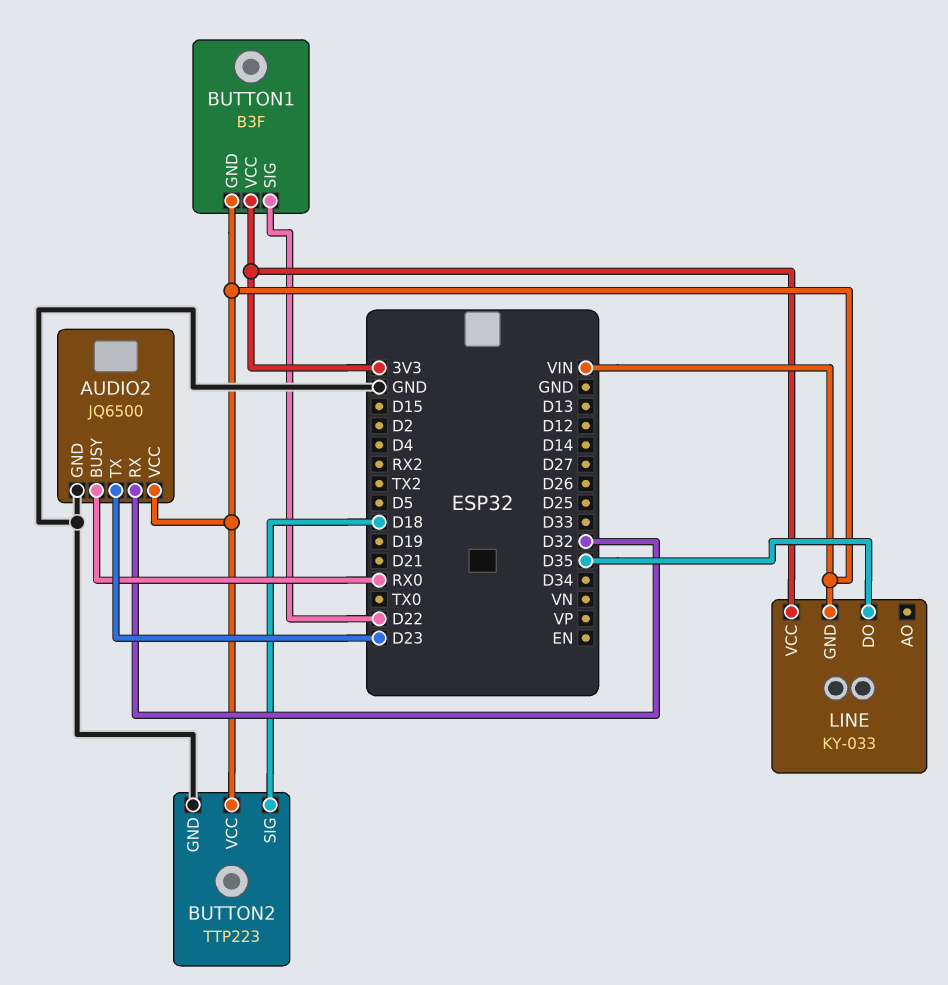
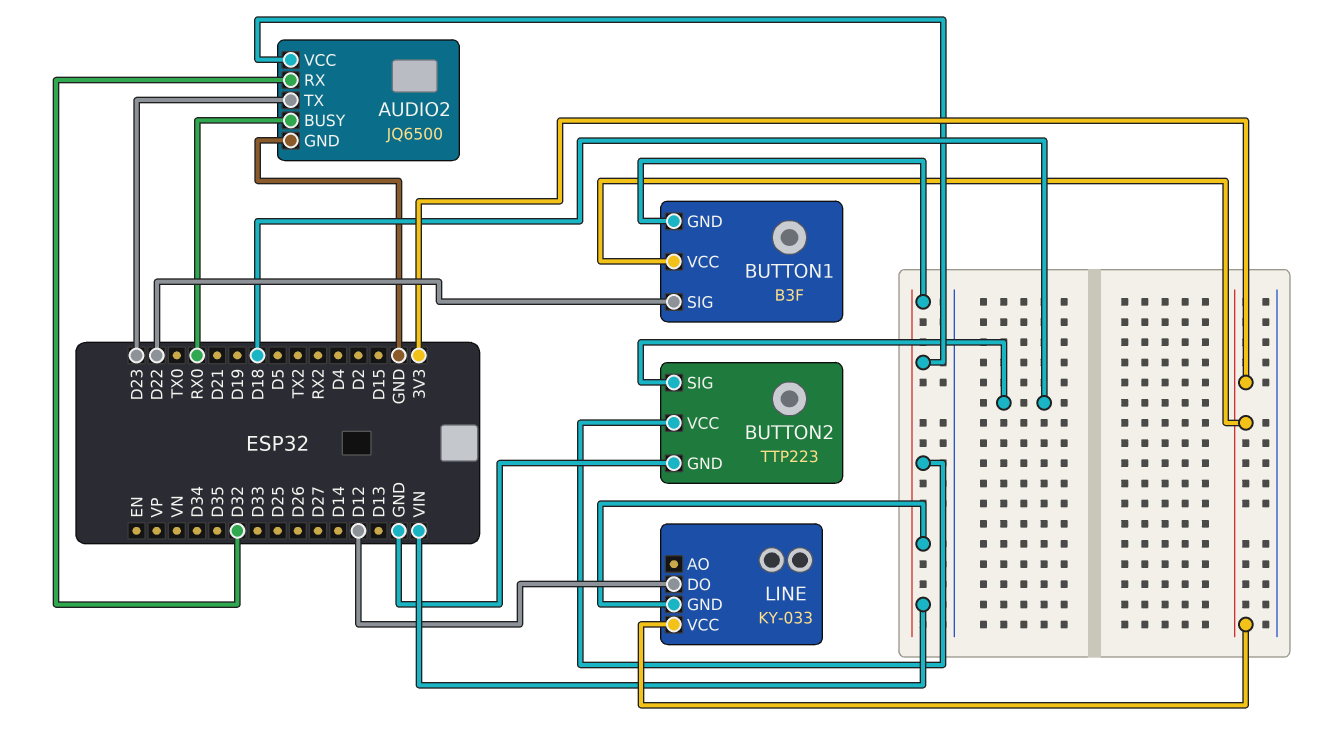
LINE pin DO: D35 -> D12

